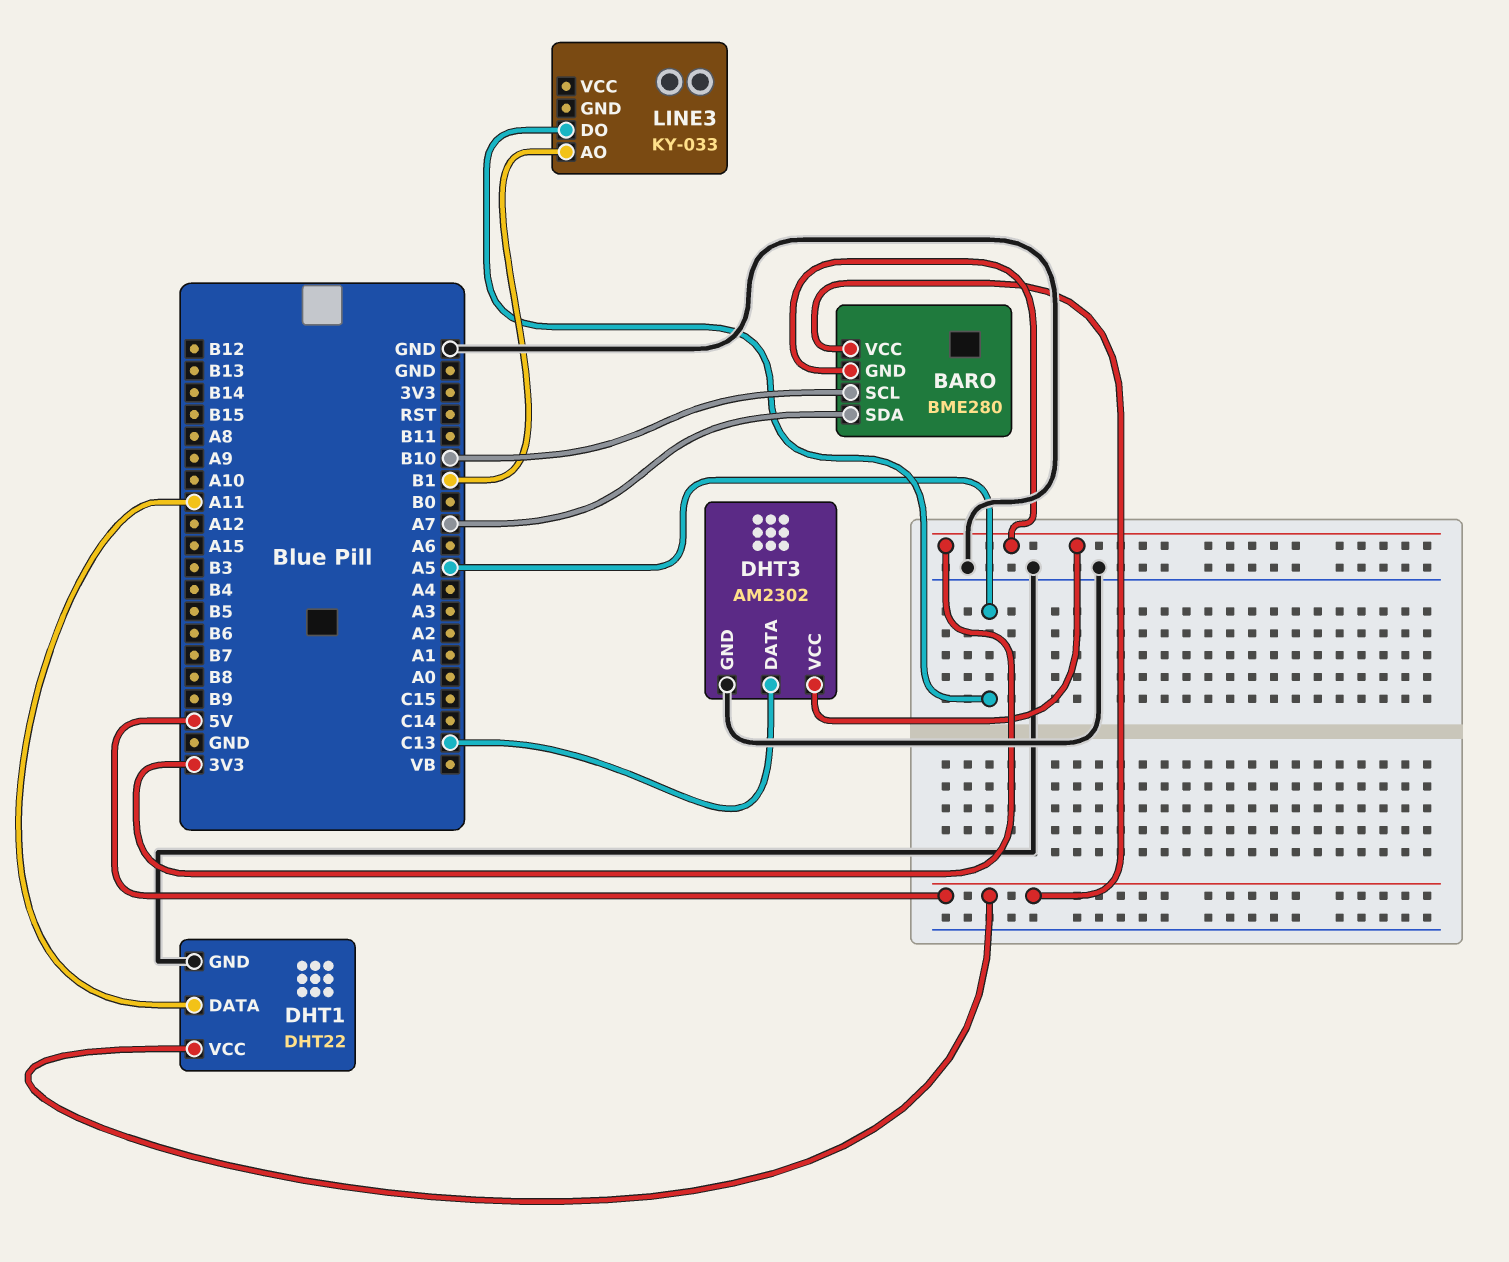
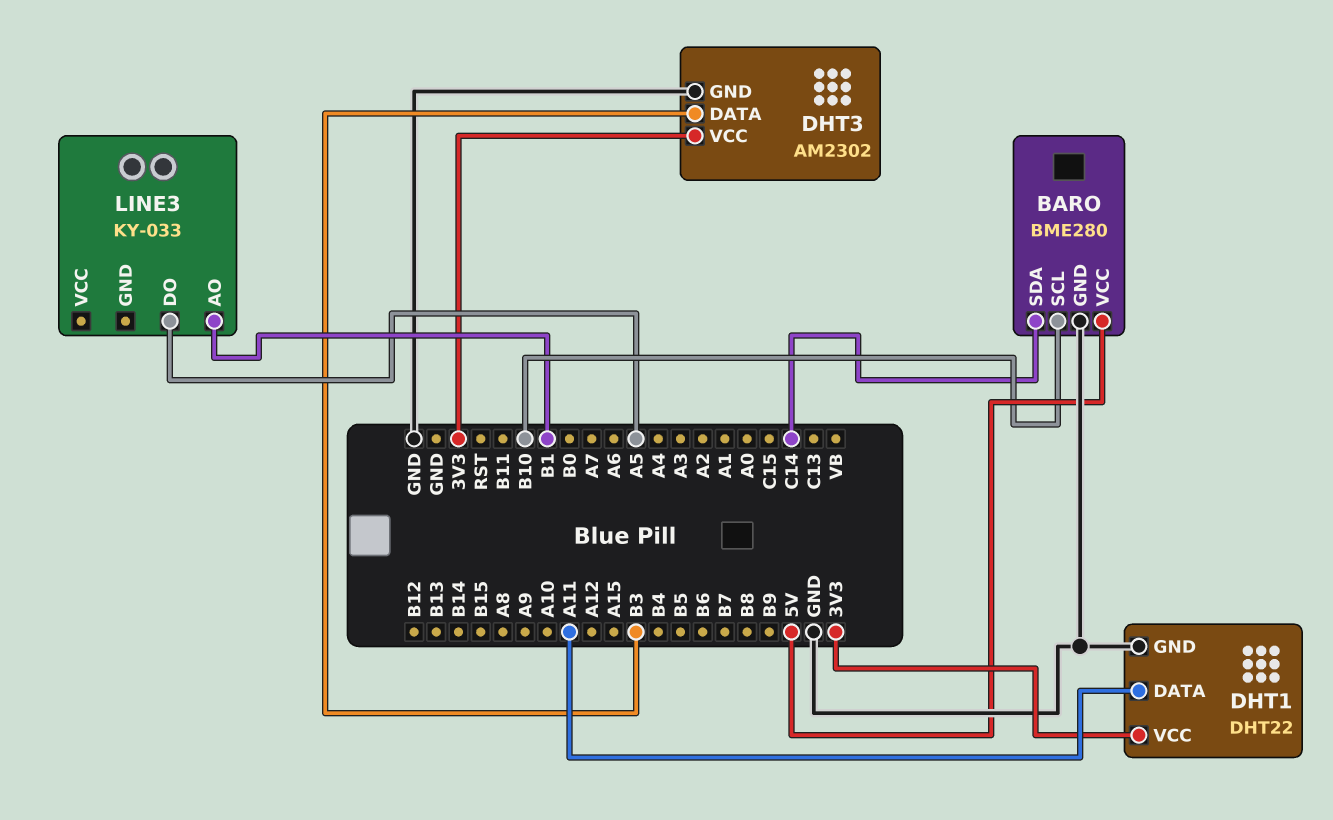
BARO pin GND: 3V3 -> GND
BARO pin SDA: A7 -> C14
DHT1 pin VCC: 5V -> 3V3
DHT3 pin DATA: C13 -> B3

